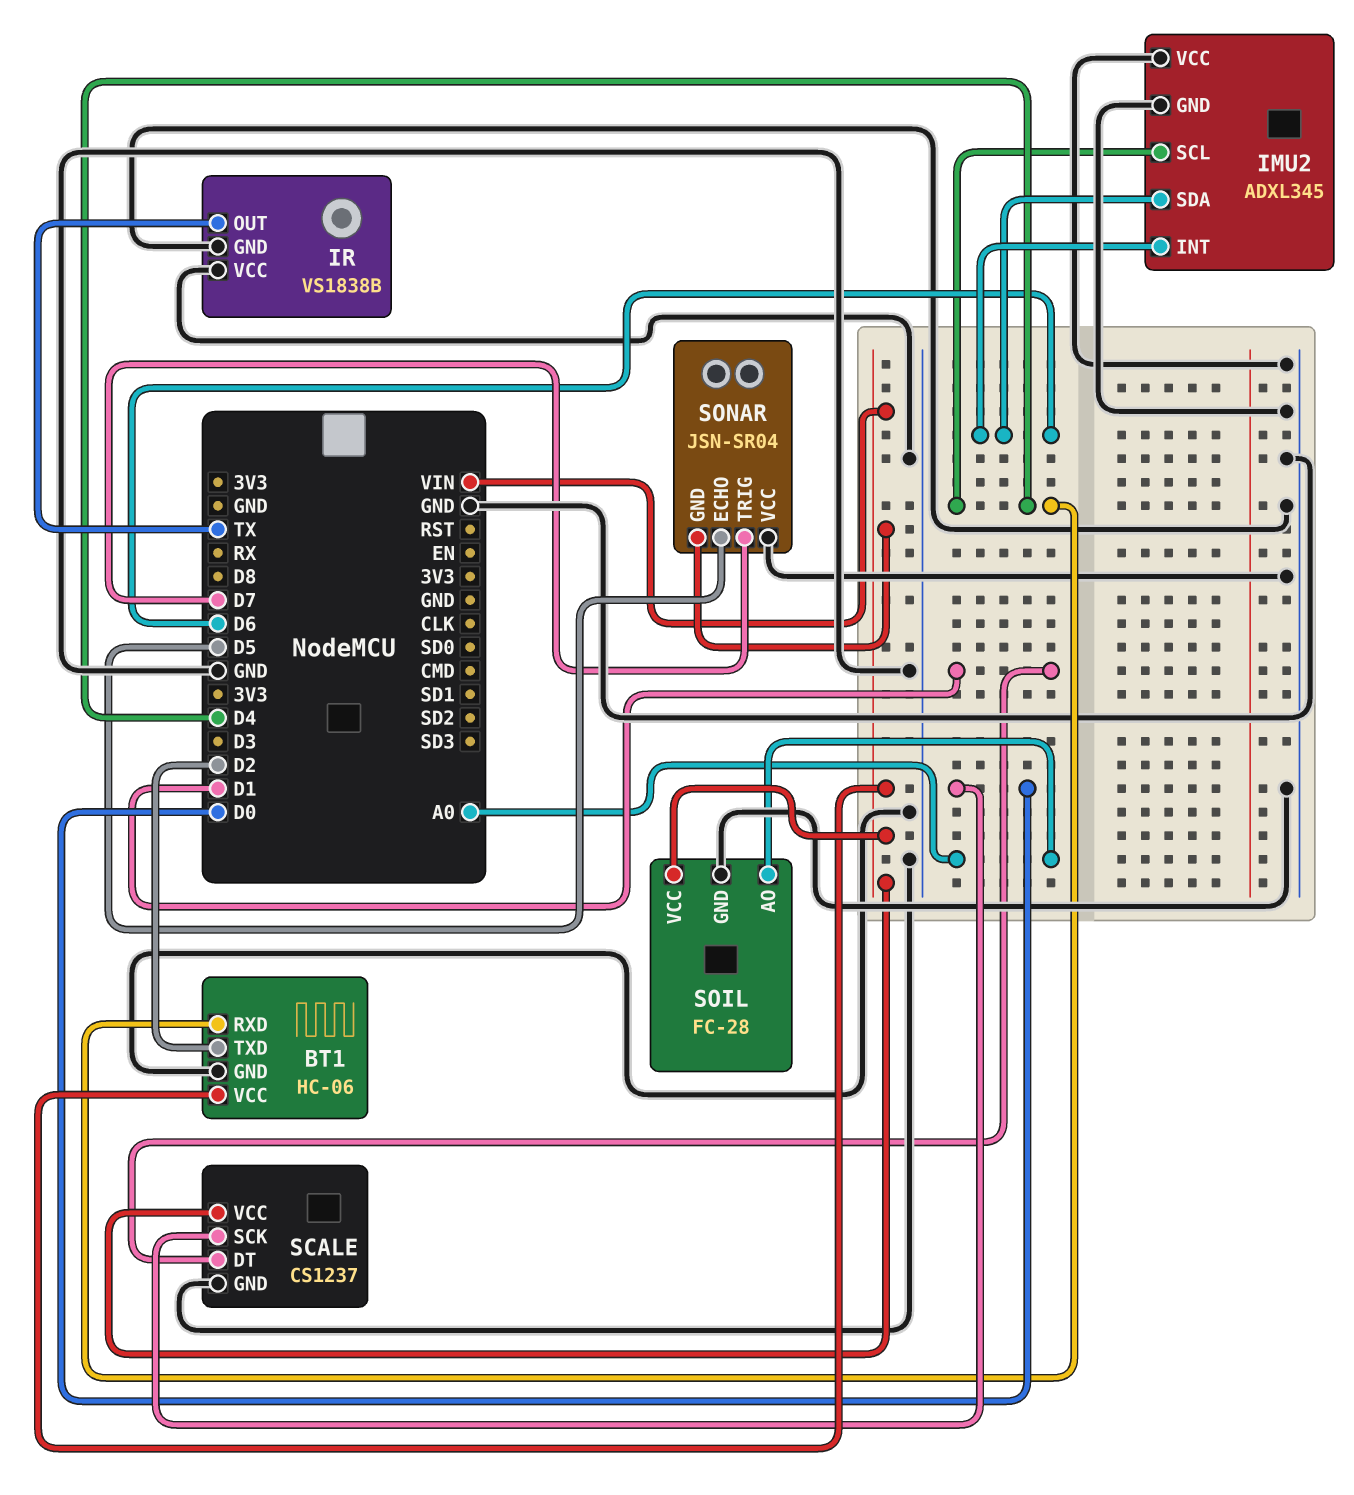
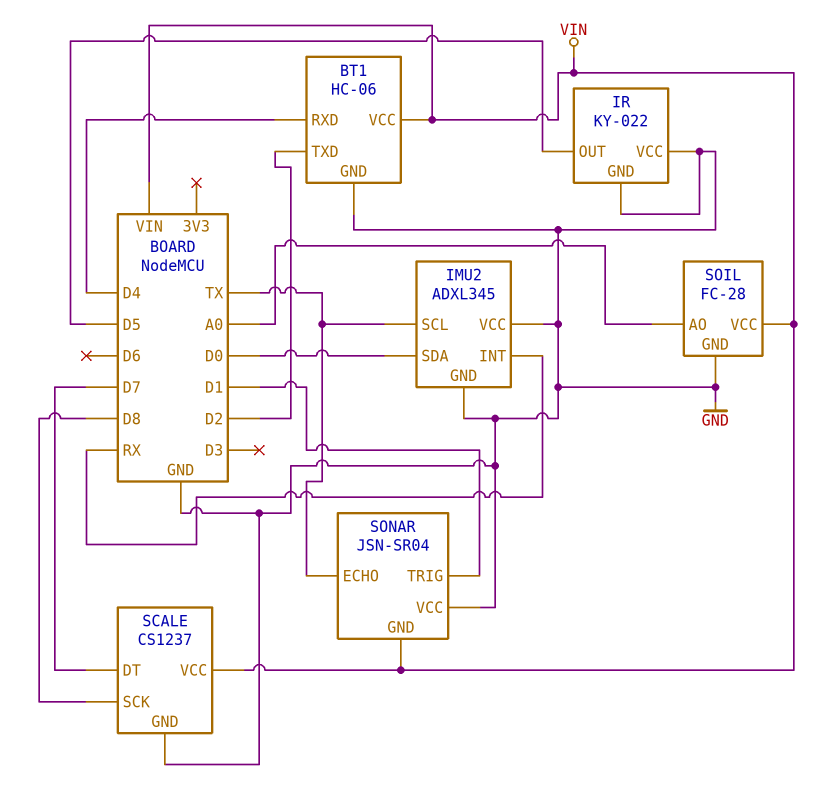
IMU2 pin INT: D6 -> RX
IMU2 pin SCL: D4 -> TX
IMU2 pin SDA: D6 -> D0
IR: VS1838B -> KY-022
IR pin OUT: TX -> D5
SCALE pin DT: D1 -> D7
SCALE pin SCK: D0 -> D8
SONAR pin ECHO: D5 -> TX
SONAR pin TRIG: D7 -> D1

